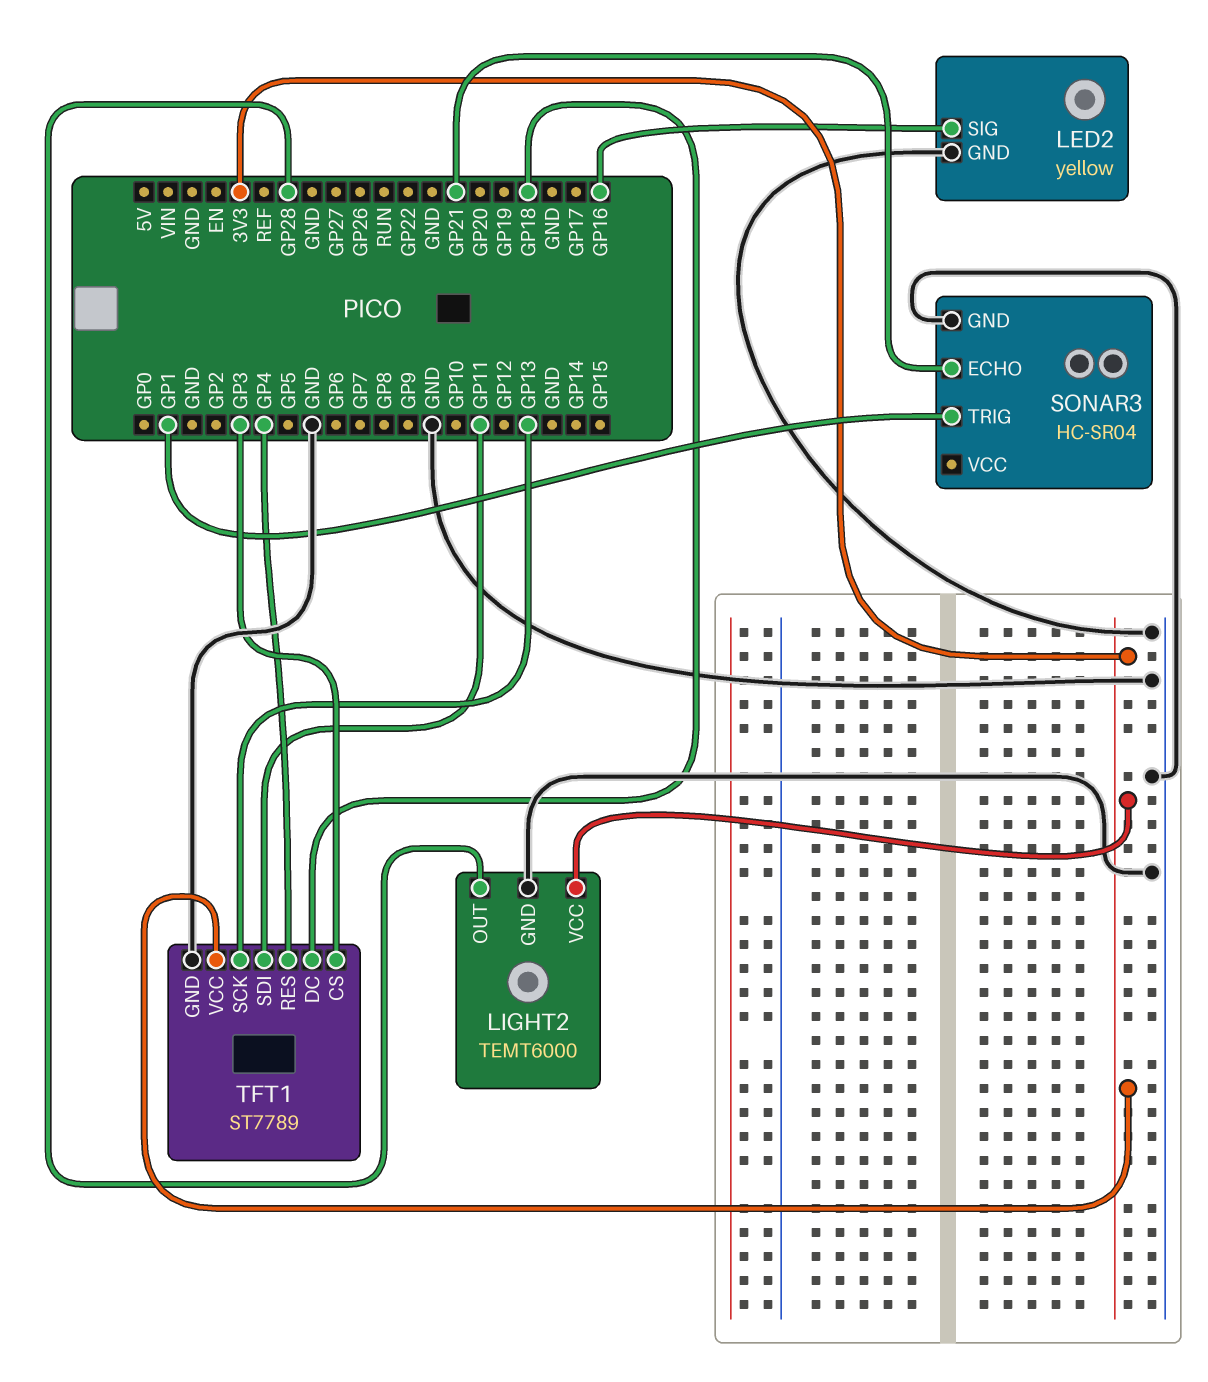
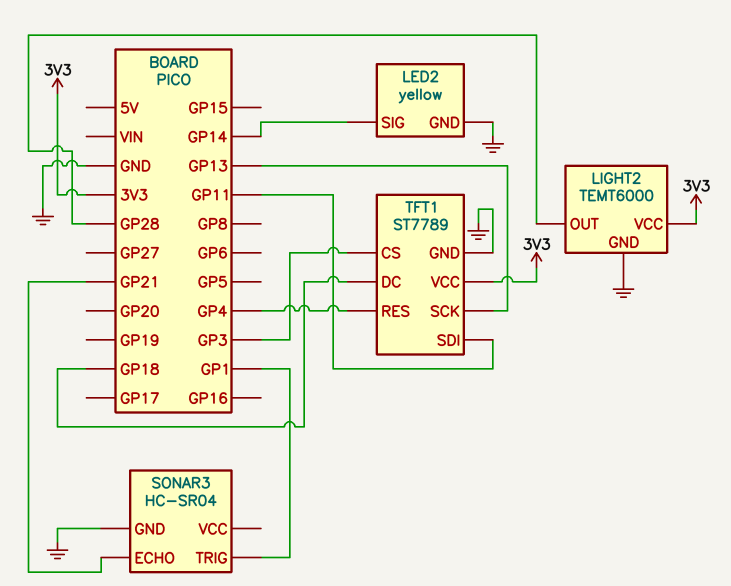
LED2 pin SIG: GP16 -> GP14

